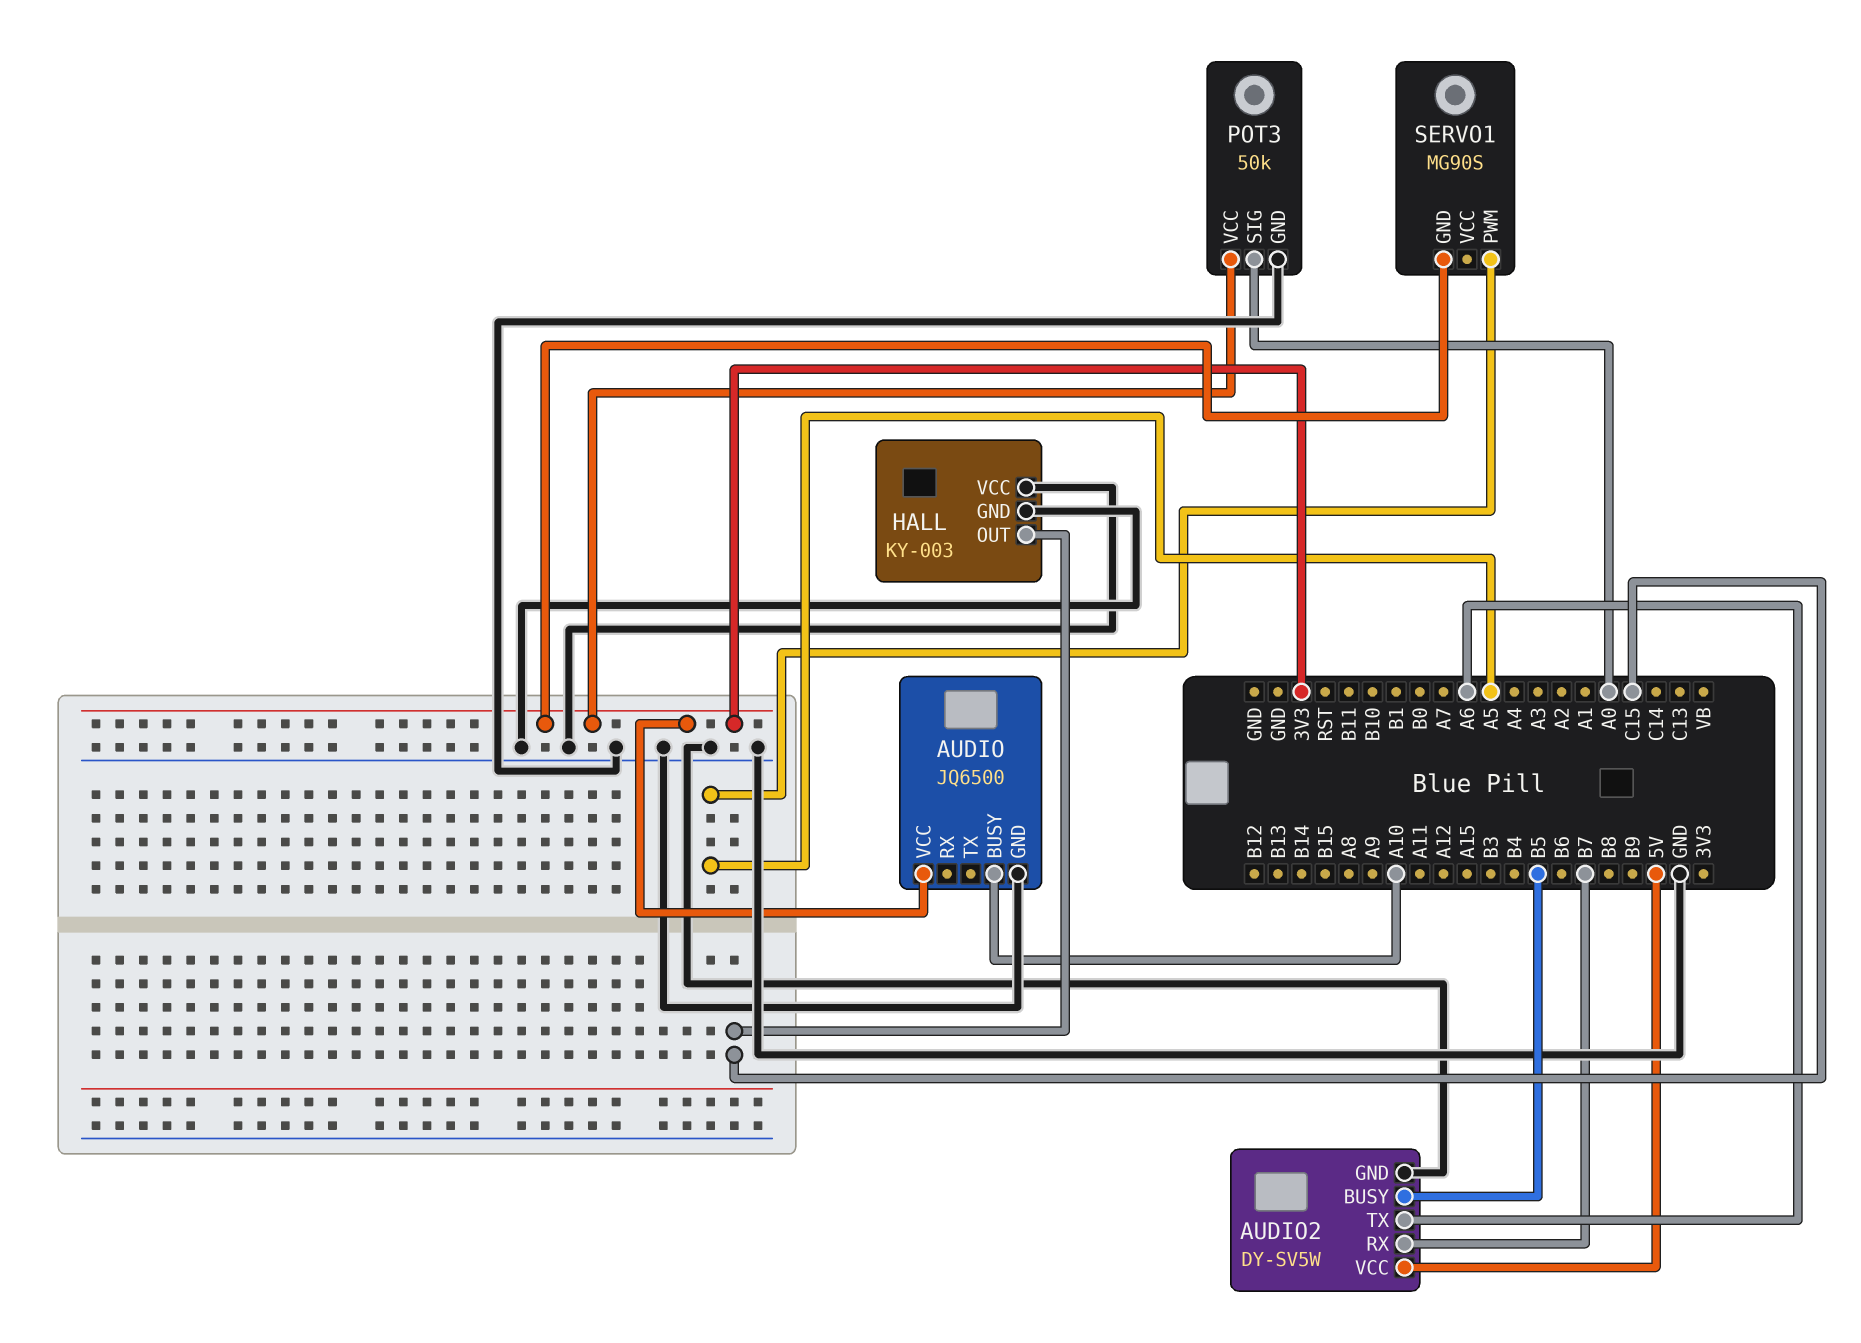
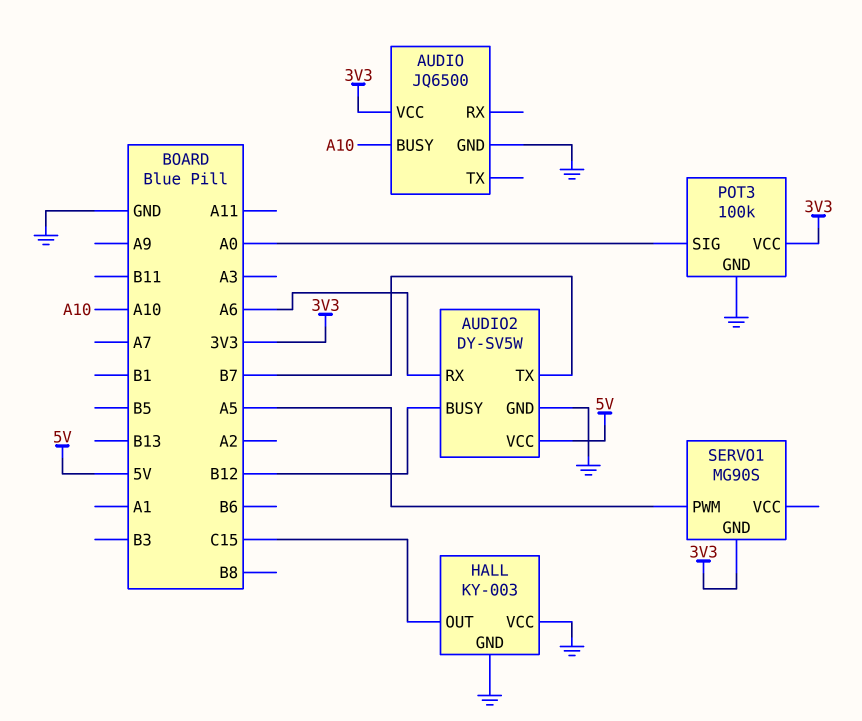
AUDIO2 pin BUSY: B5 -> B12
AUDIO2 pin RX: B7 -> A6
AUDIO2 pin TX: A6 -> B7
POT3: 50k -> 100k

